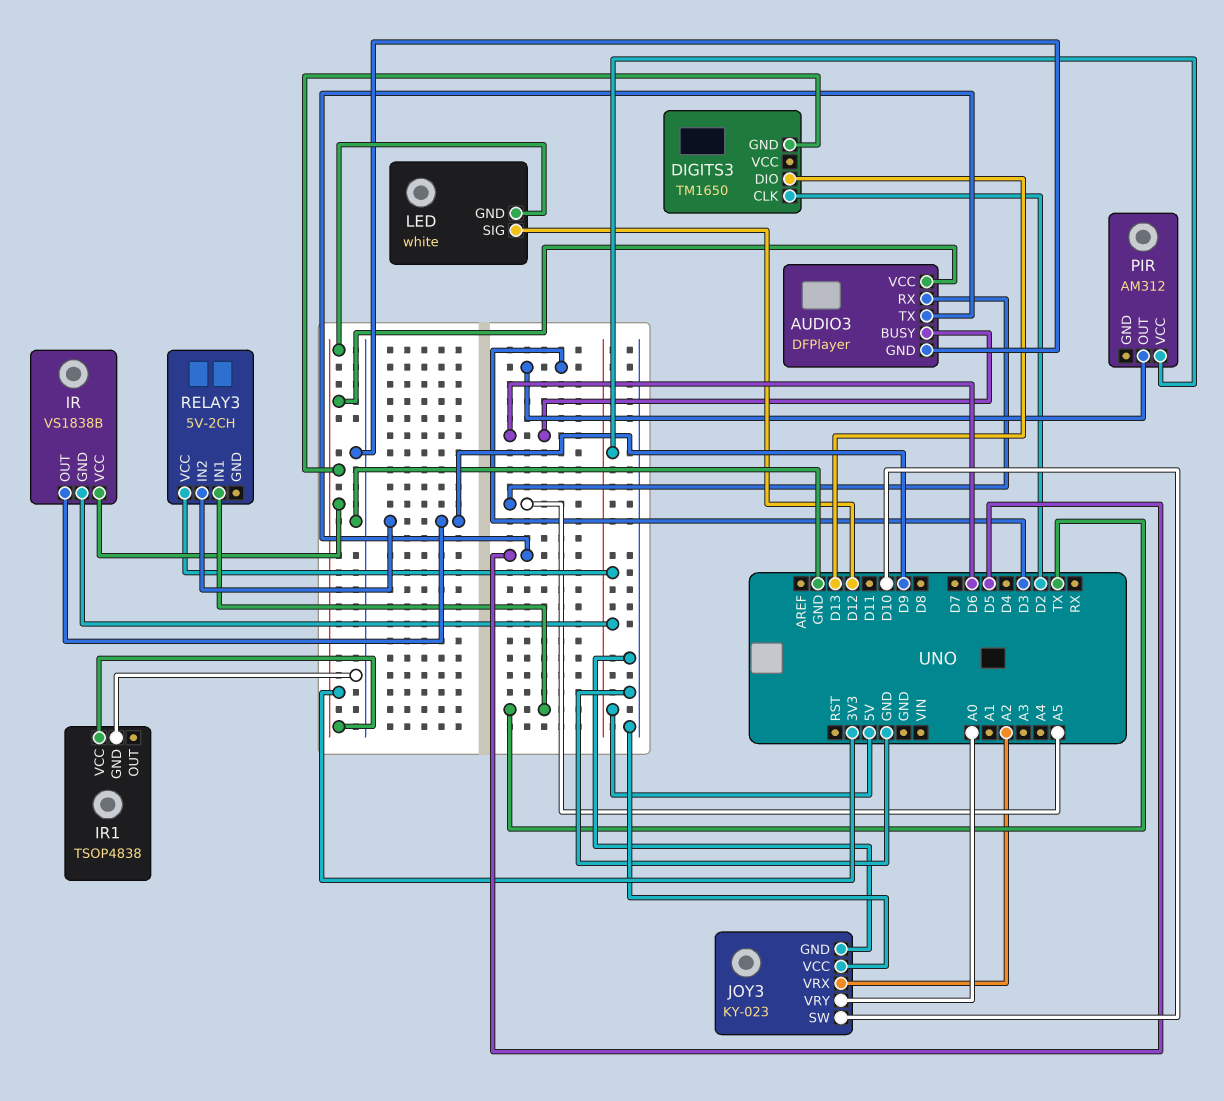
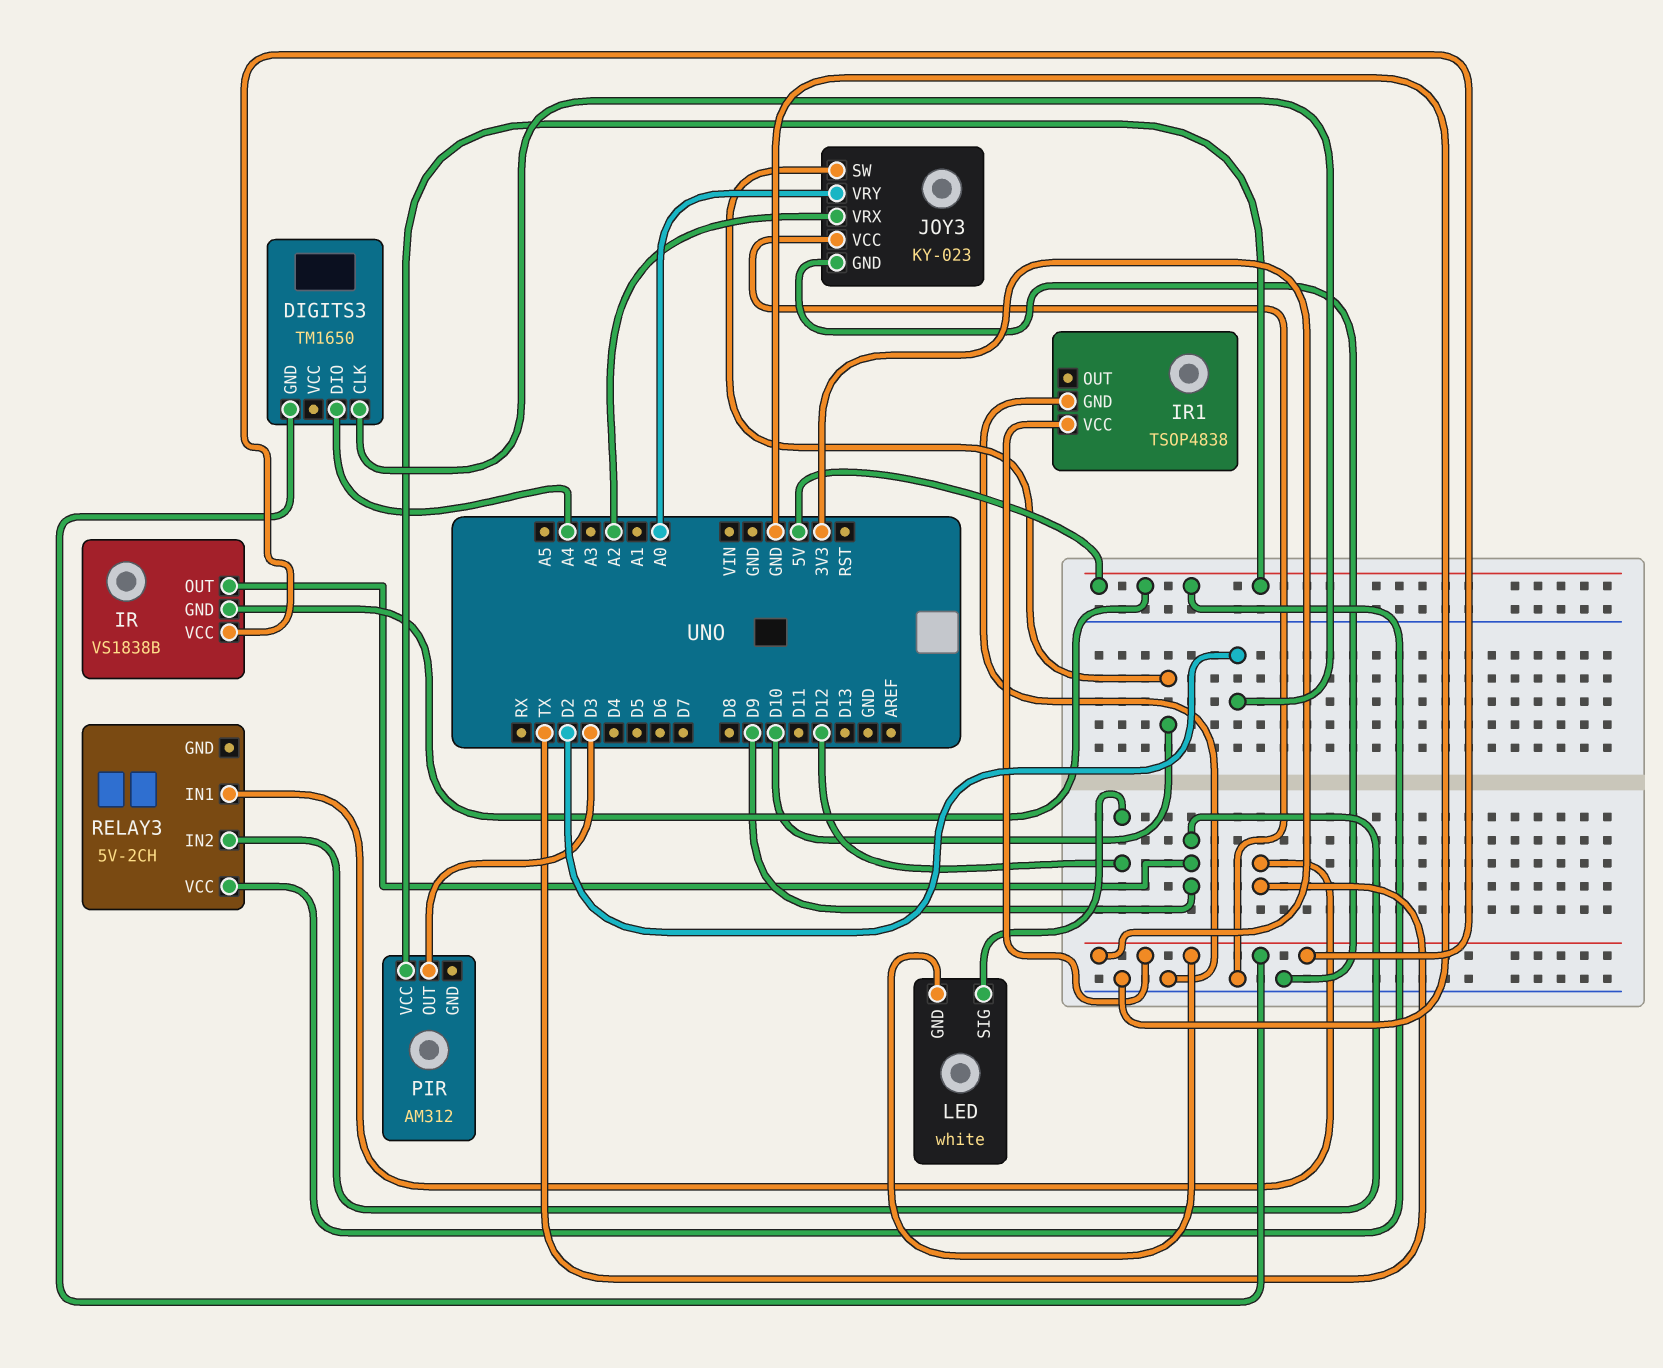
AUDIO3: DFPlayer -> none
AUDIO3 pin BUSY: D6 -> none
AUDIO3 pin GND: GND -> none
AUDIO3 pin RX: A5 -> none
AUDIO3 pin TX: D5 -> none
AUDIO3 pin VCC: 3V3 -> none
DIGITS3 pin DIO: D13 -> A4

